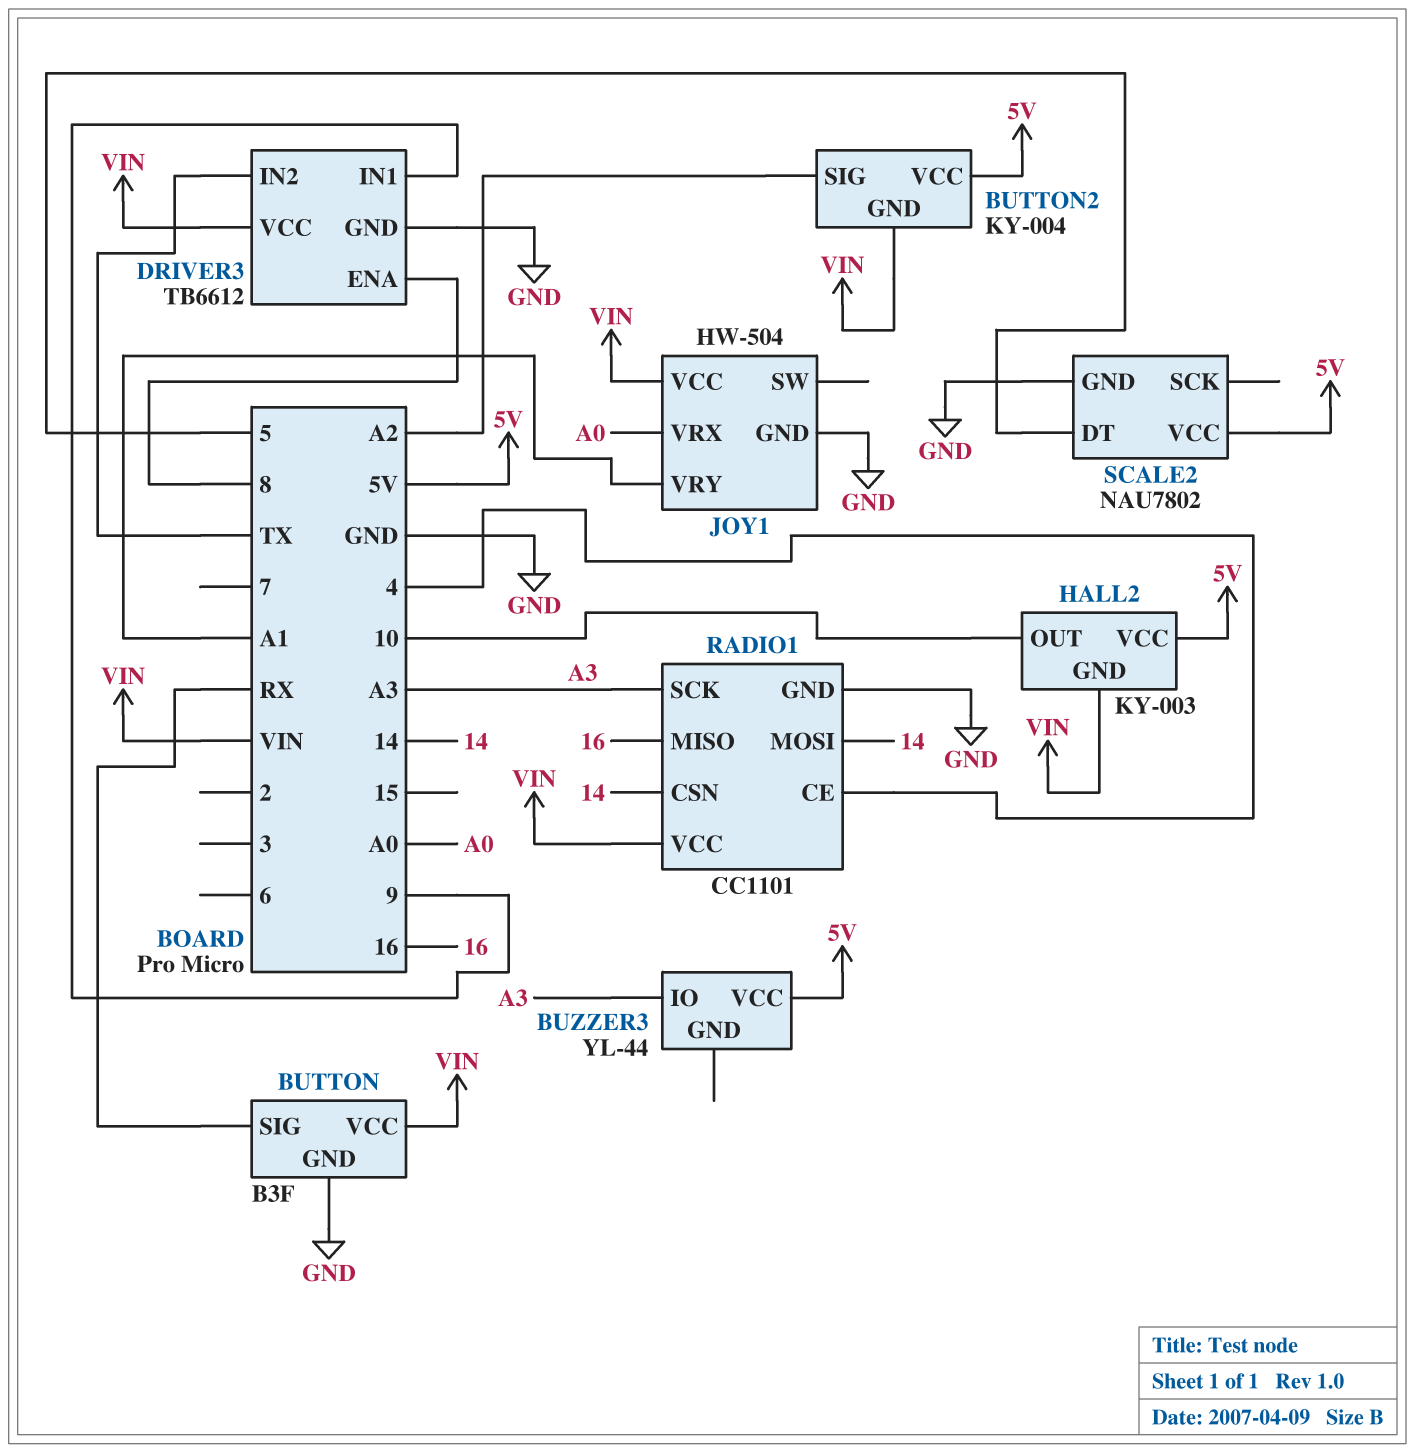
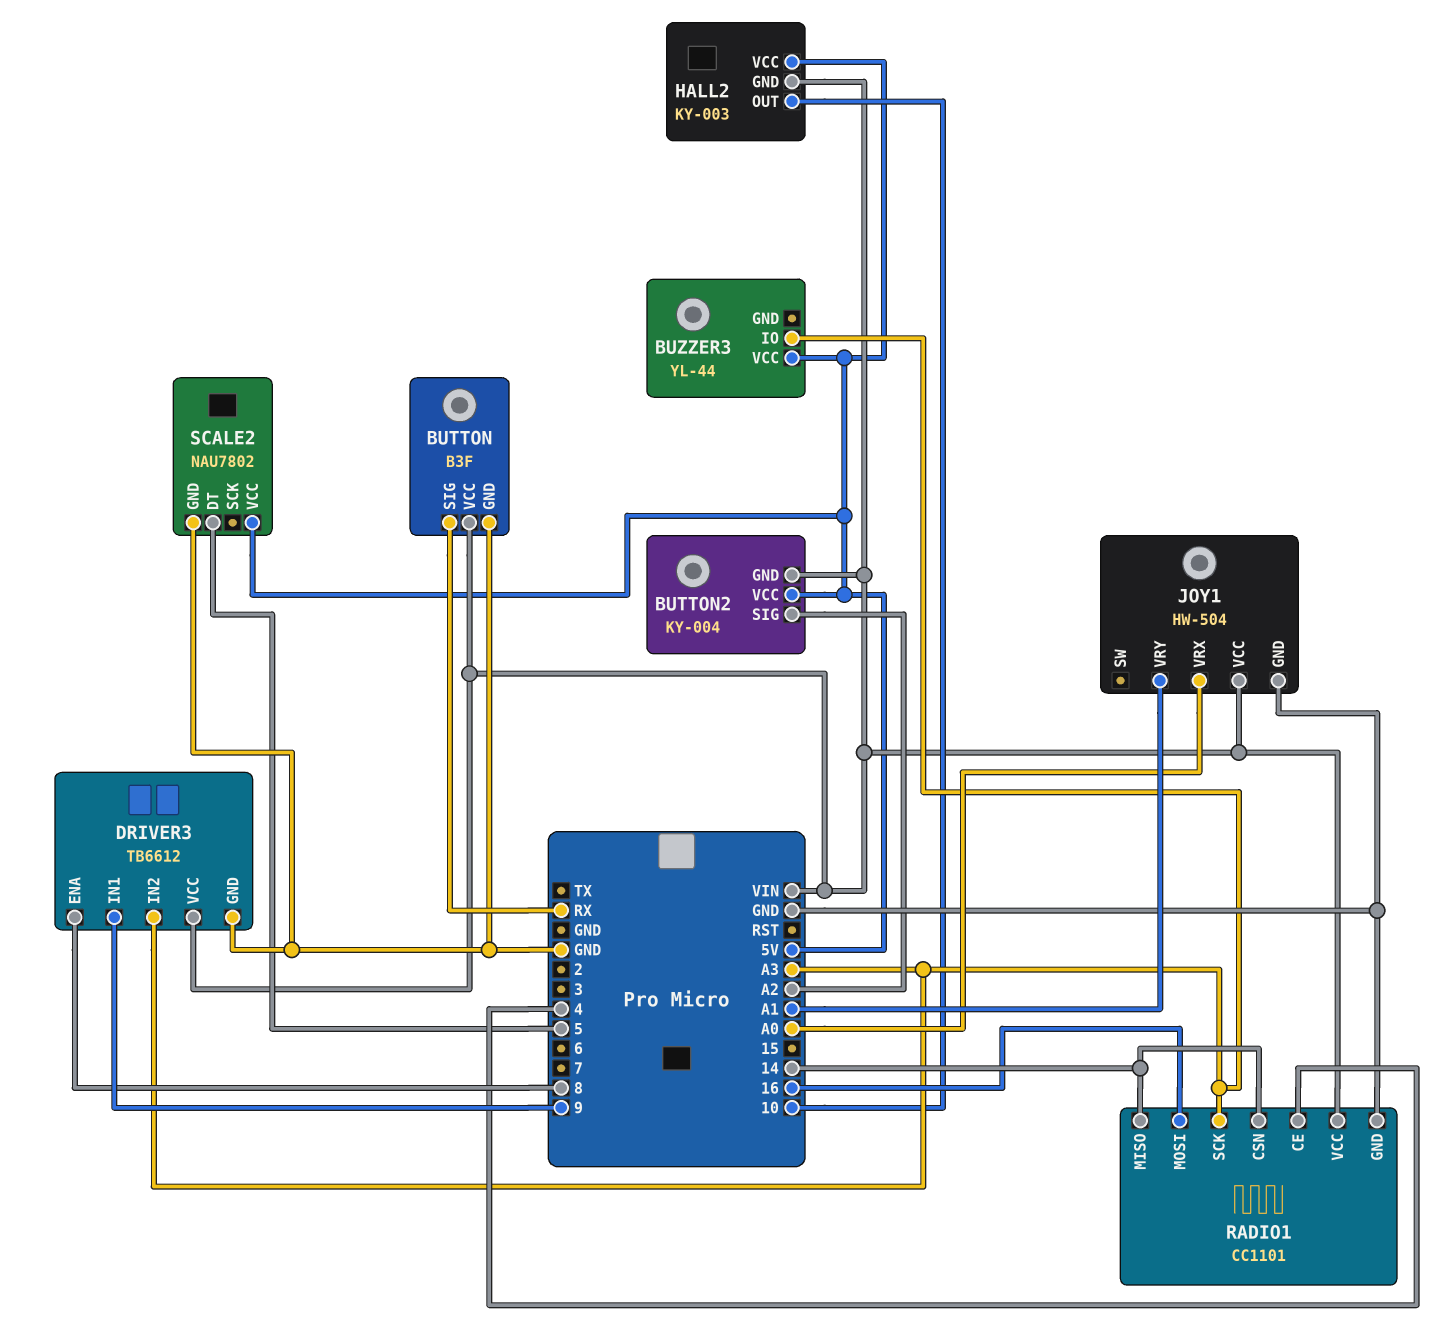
DRIVER3 pin IN2: TX -> A3
RADIO1 pin MISO: 16 -> 14
RADIO1 pin MOSI: 14 -> 16

